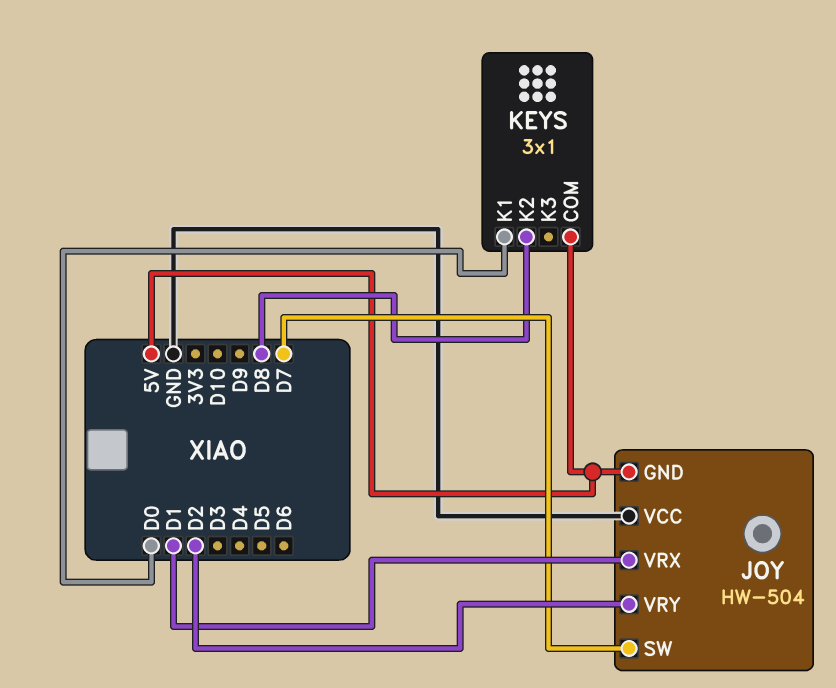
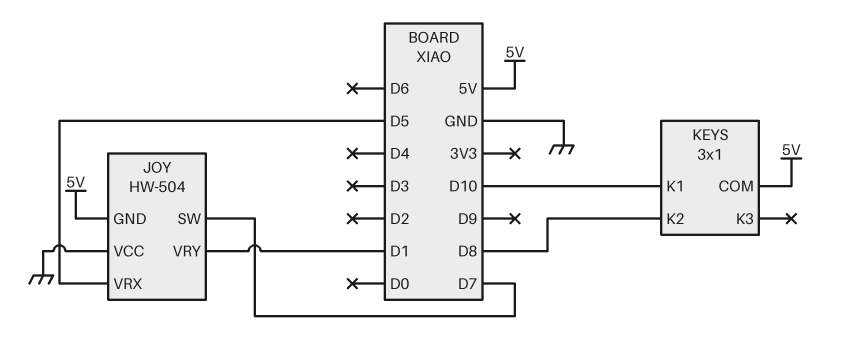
JOY pin VRX: D1 -> D5
JOY pin VRY: D2 -> D1
KEYS pin K1: D0 -> D10

